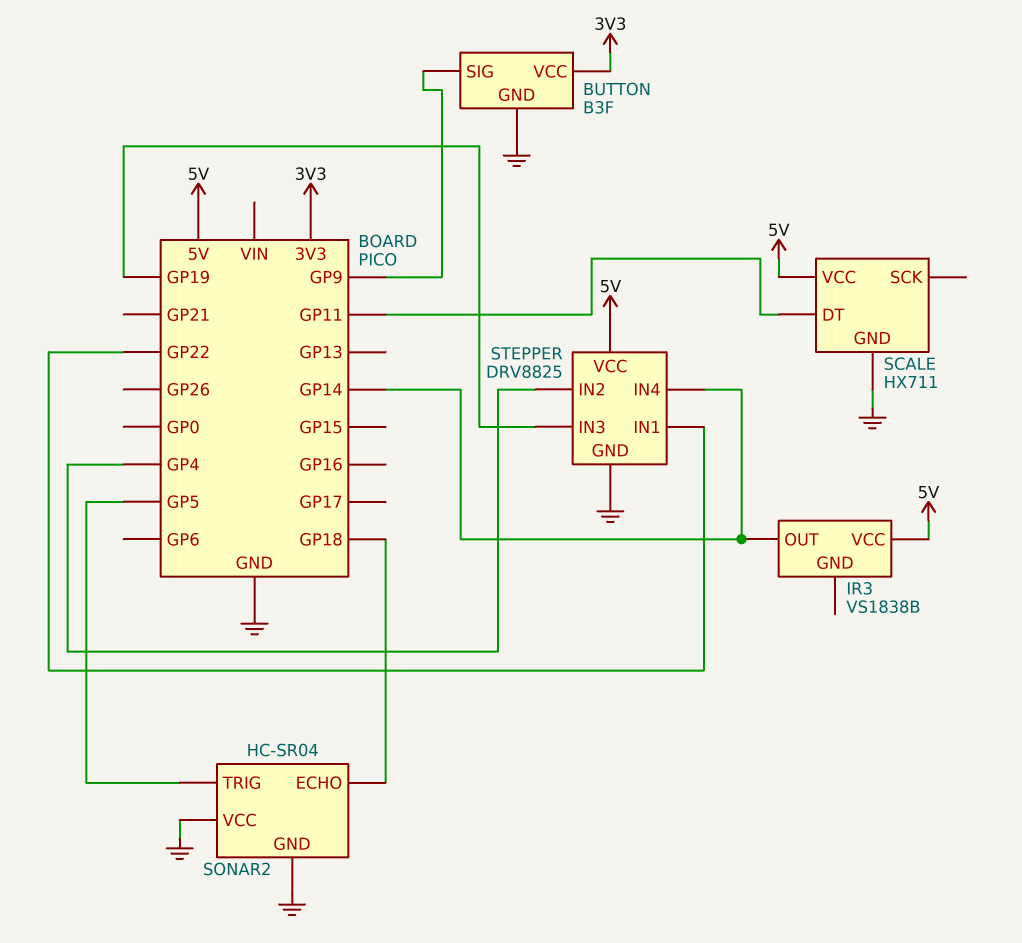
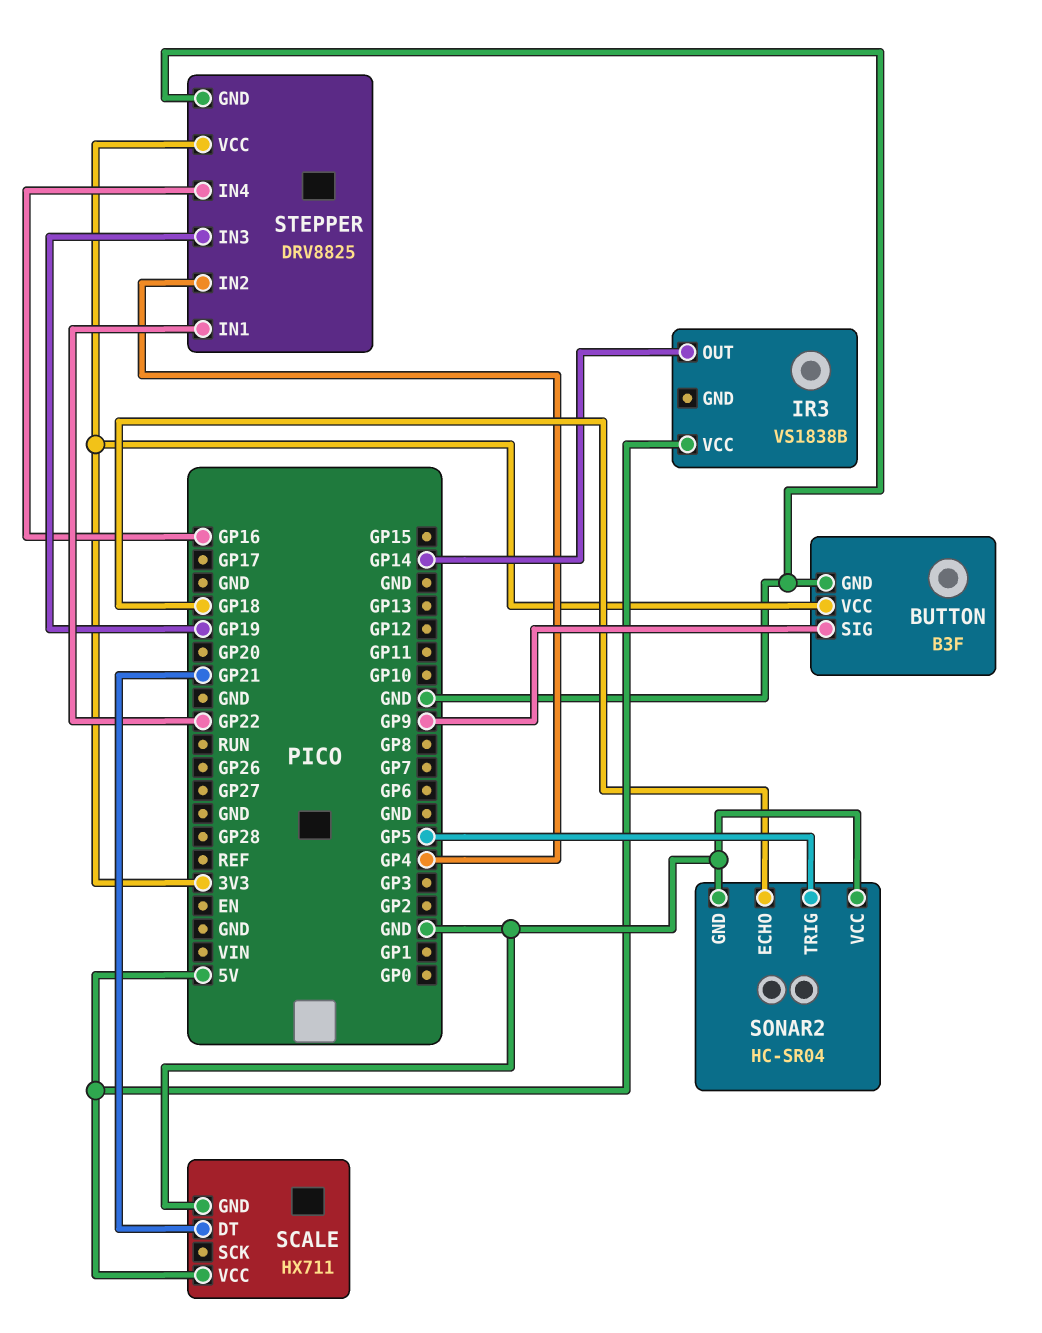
SCALE pin DT: GP11 -> GP21
STEPPER pin IN4: GP14 -> GP16
STEPPER pin VCC: 5V -> 3V3

